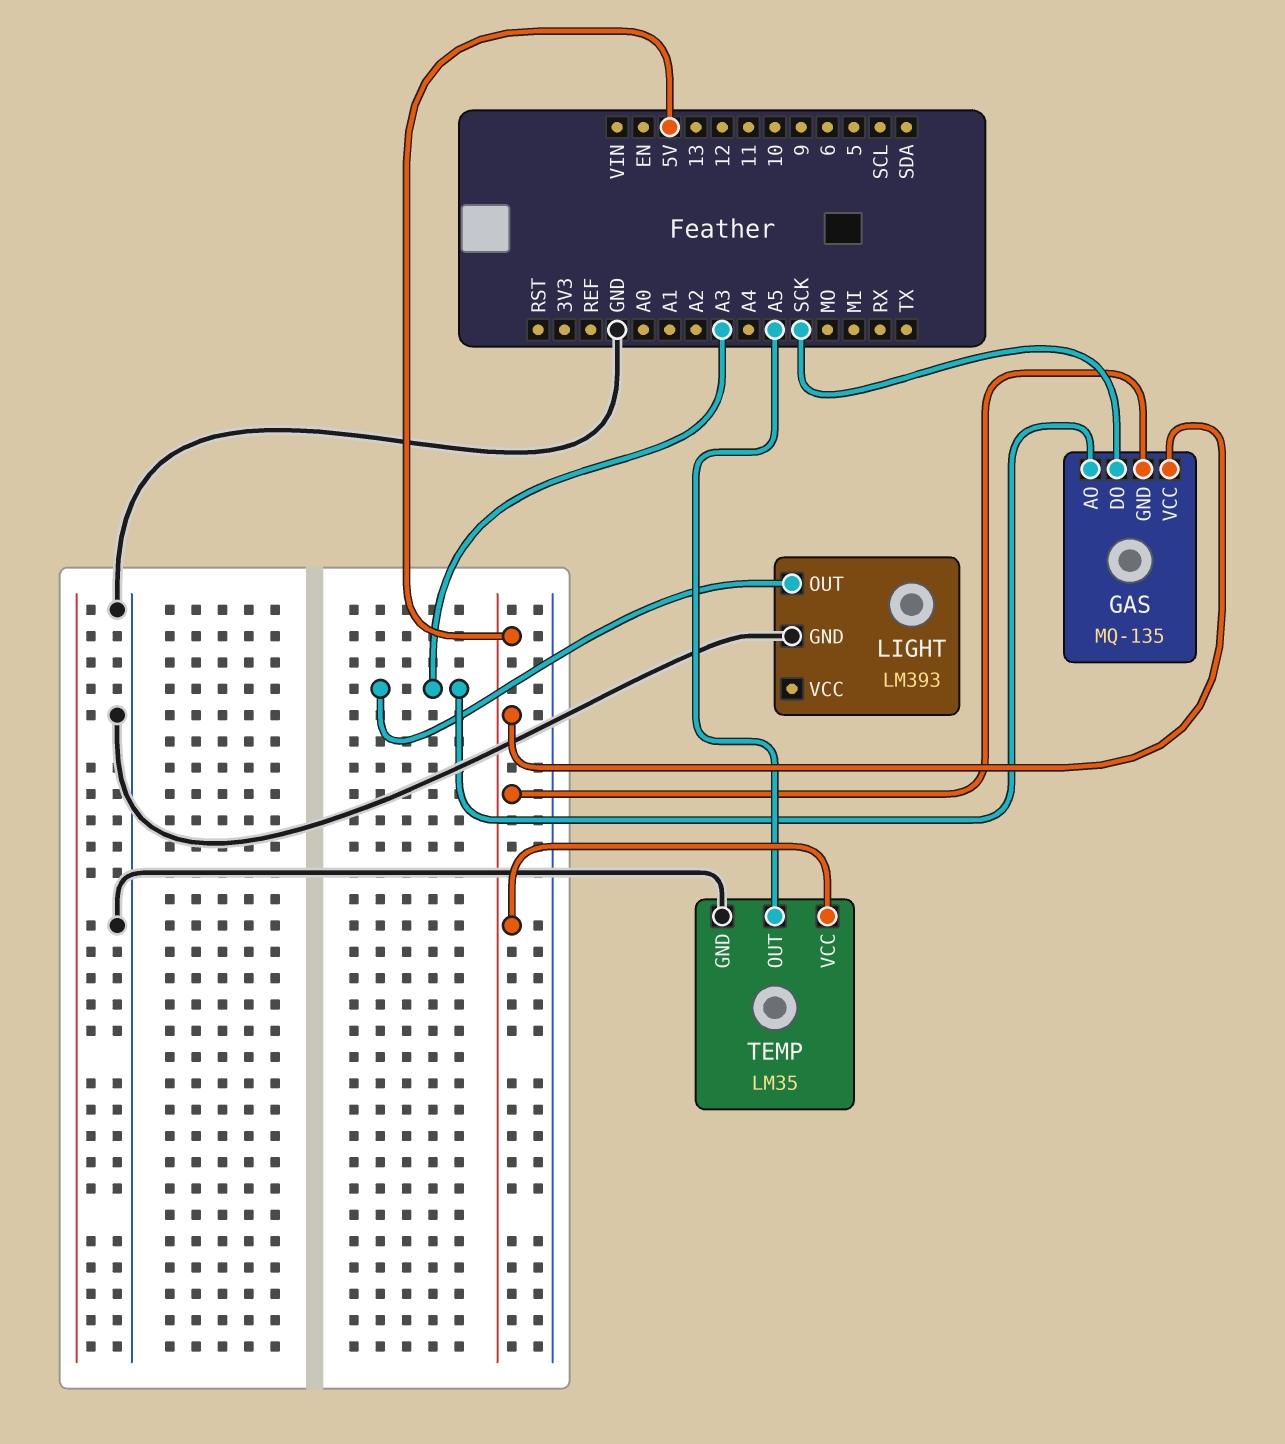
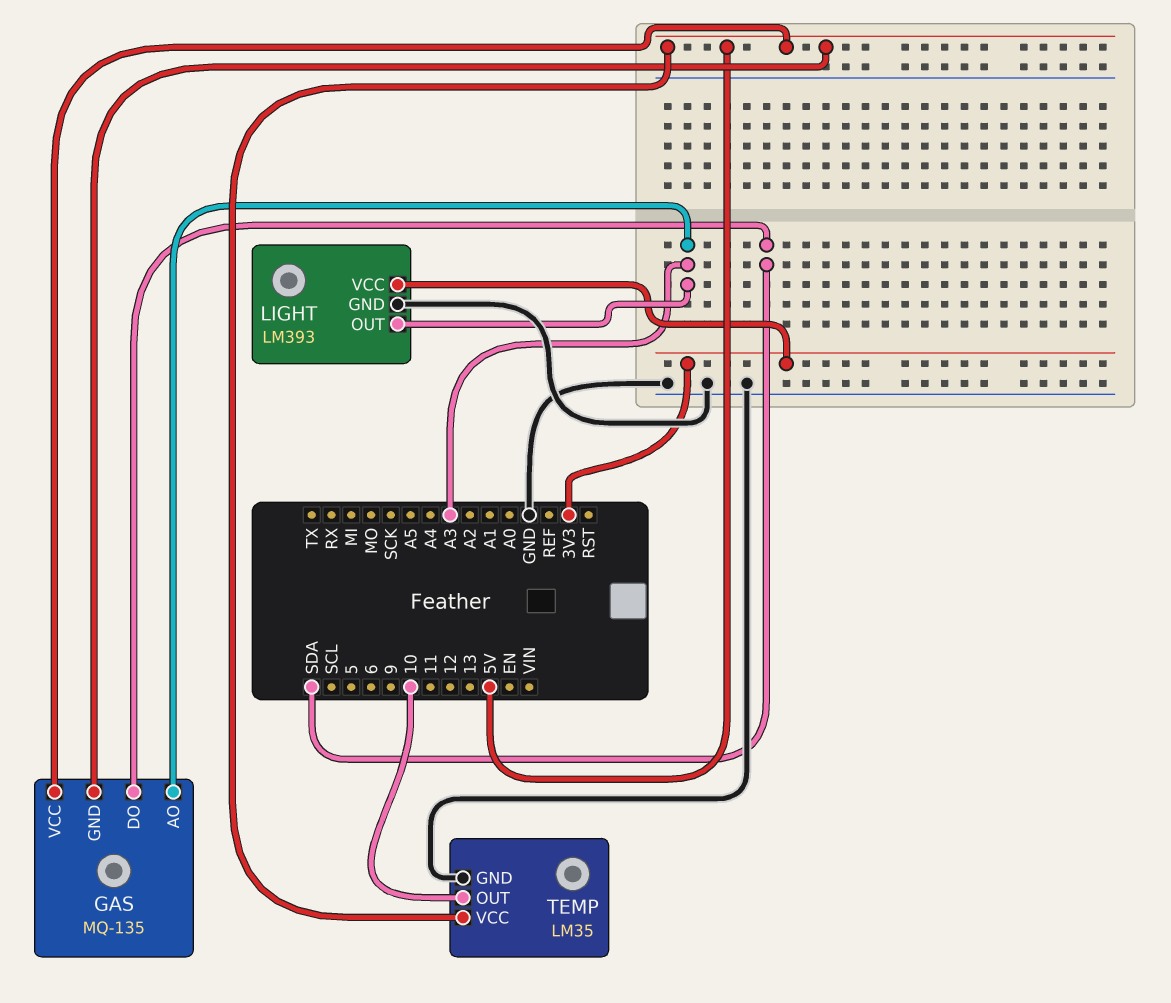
GAS pin DO: SCK -> SDA
LIGHT pin VCC: none -> 3V3
TEMP pin OUT: A5 -> 10

